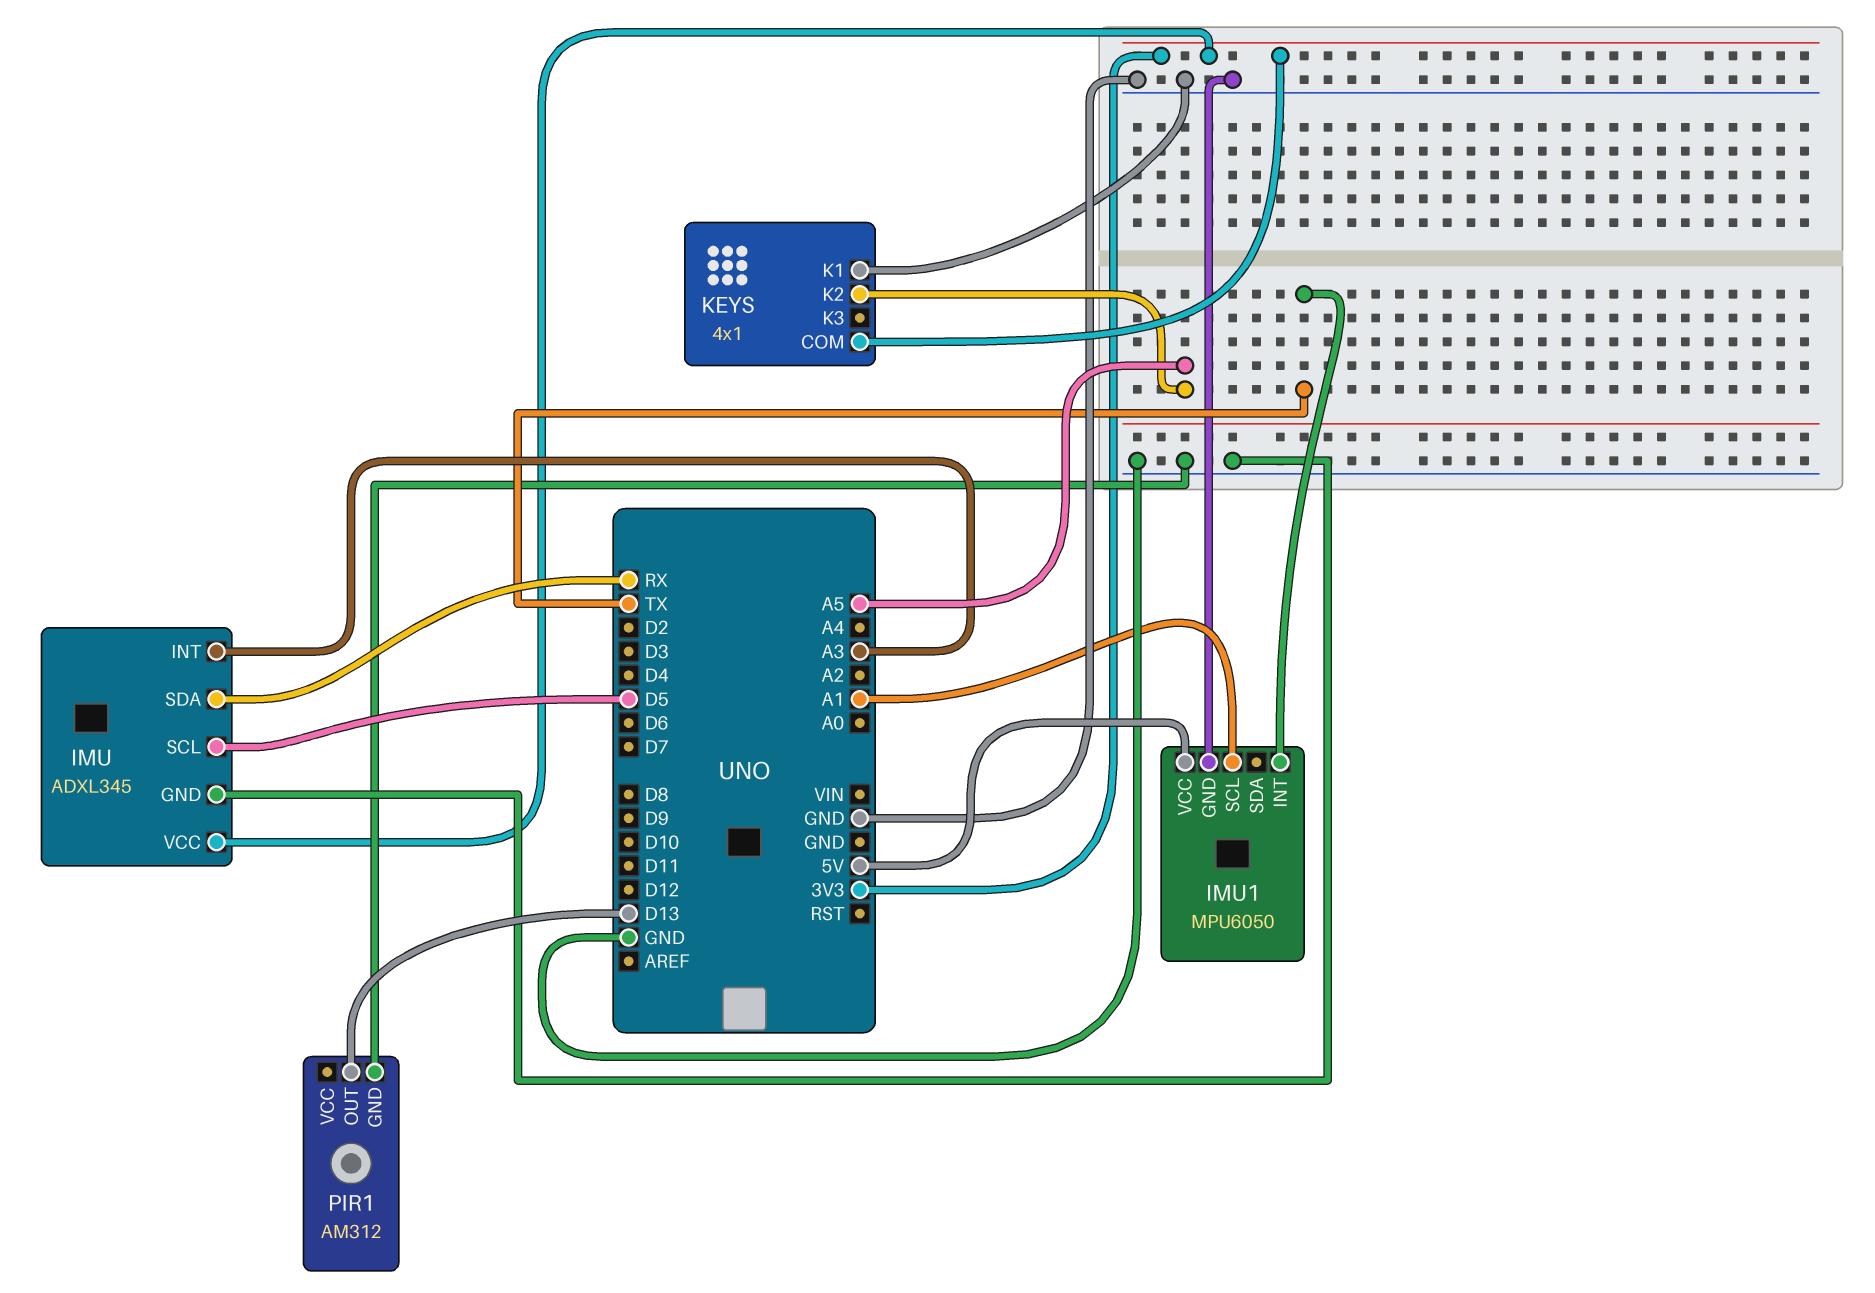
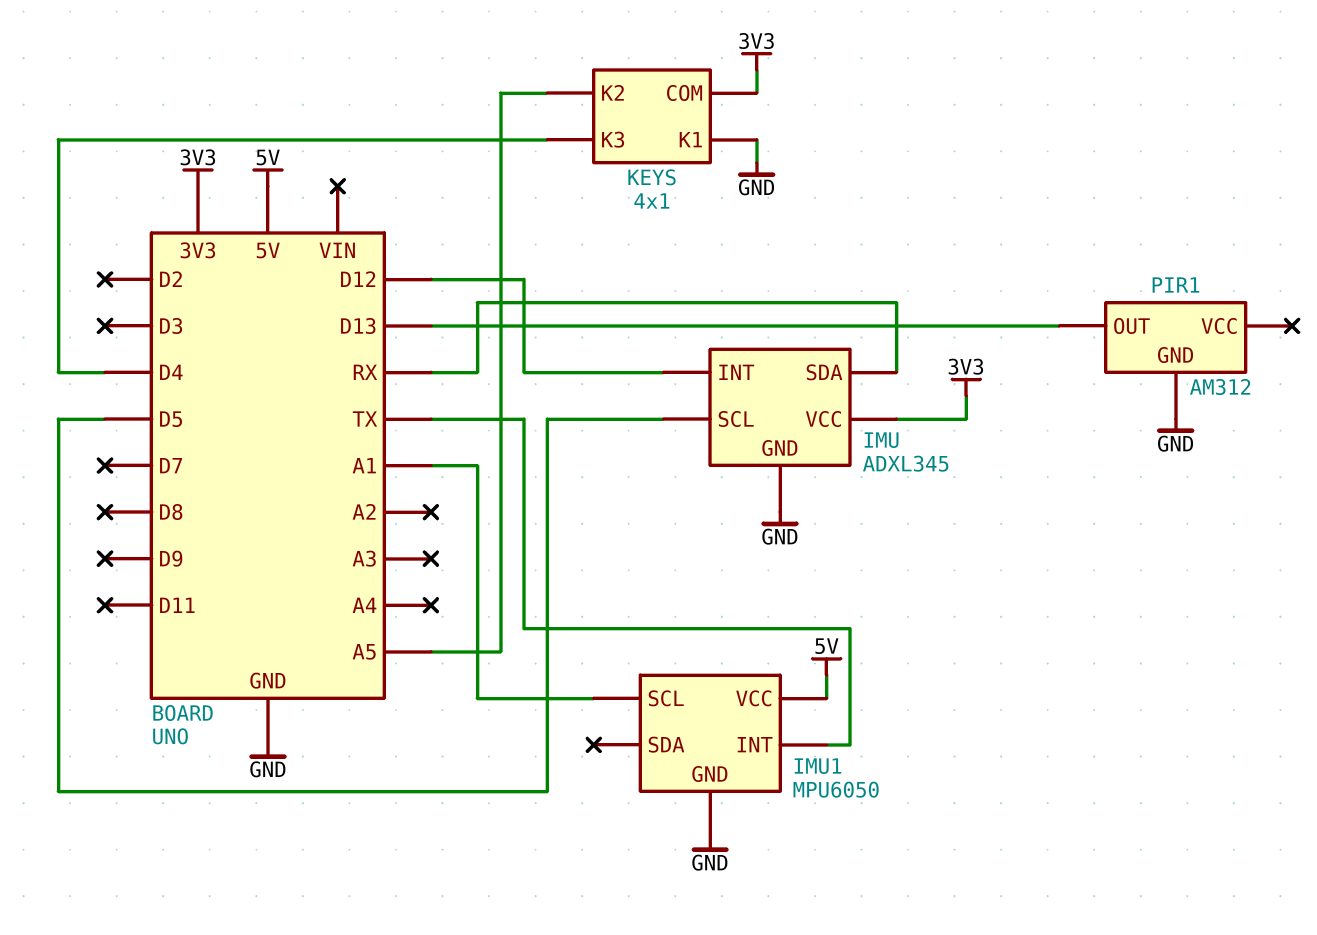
IMU pin INT: A3 -> D12
KEYS pin K3: none -> D4

